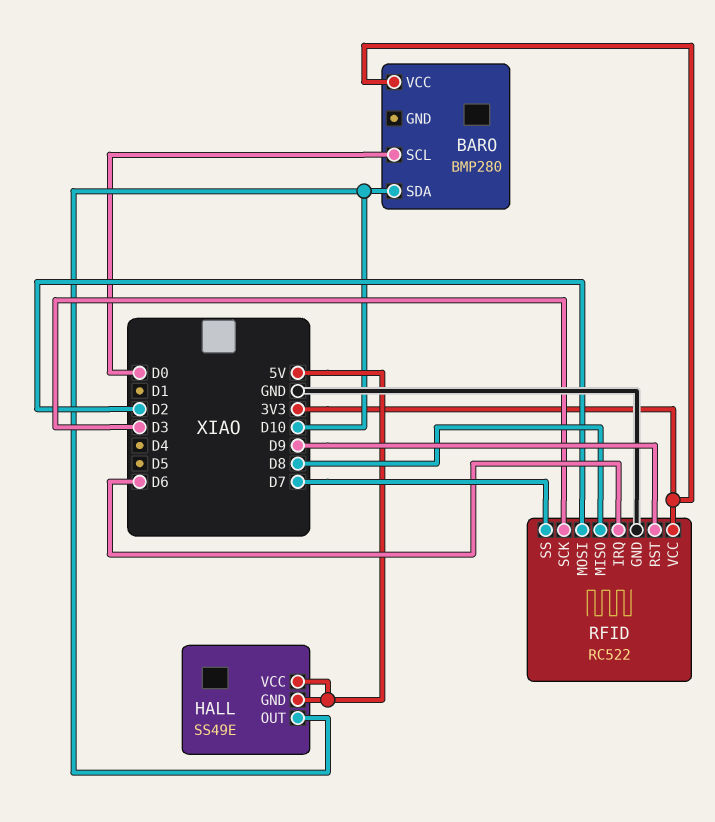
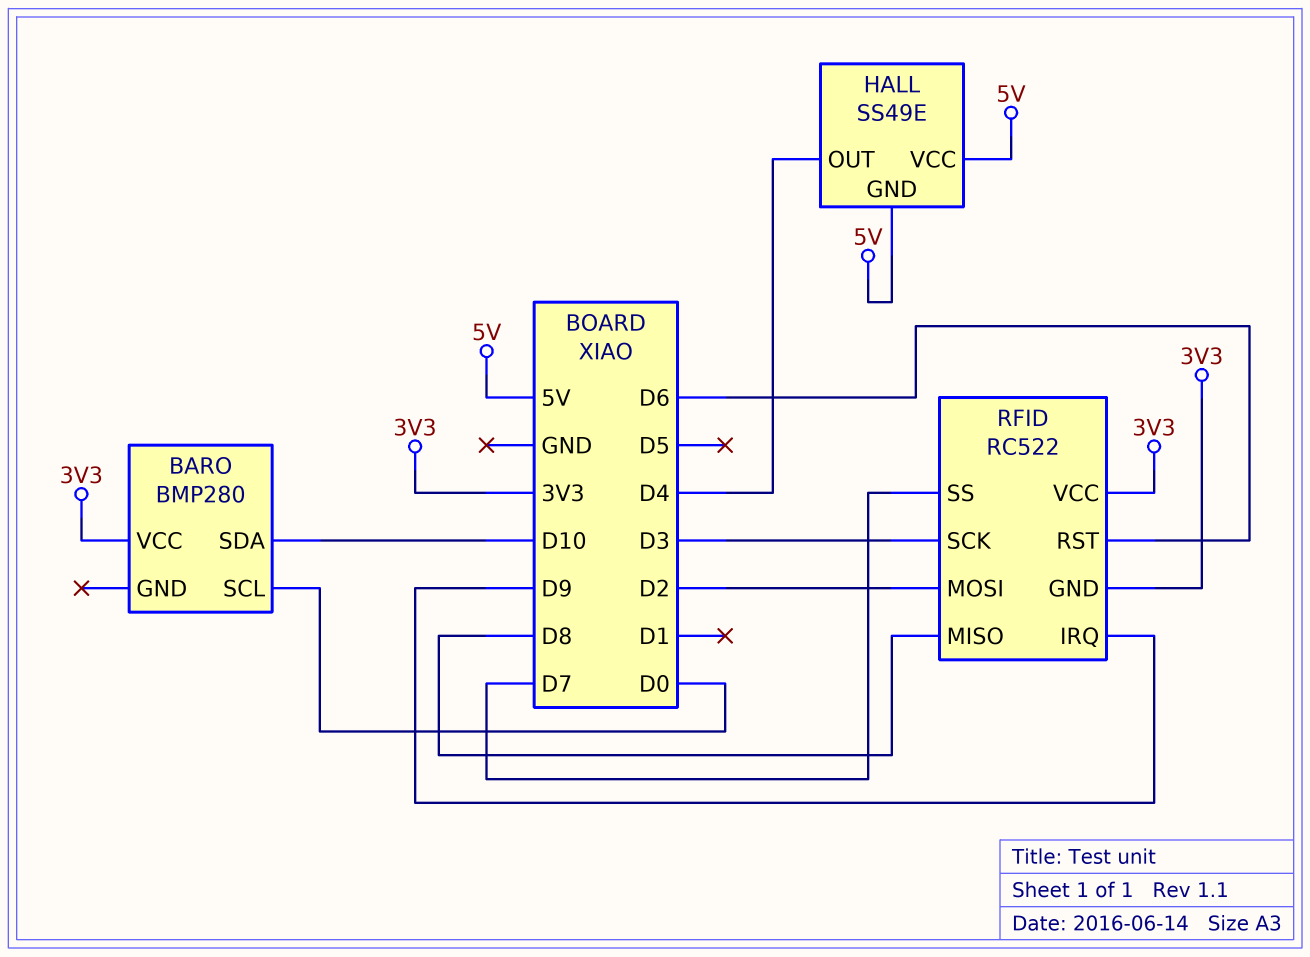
HALL pin OUT: D10 -> D4
RFID pin GND: GND -> 3V3
RFID pin IRQ: D6 -> D9
RFID pin RST: D9 -> D6

